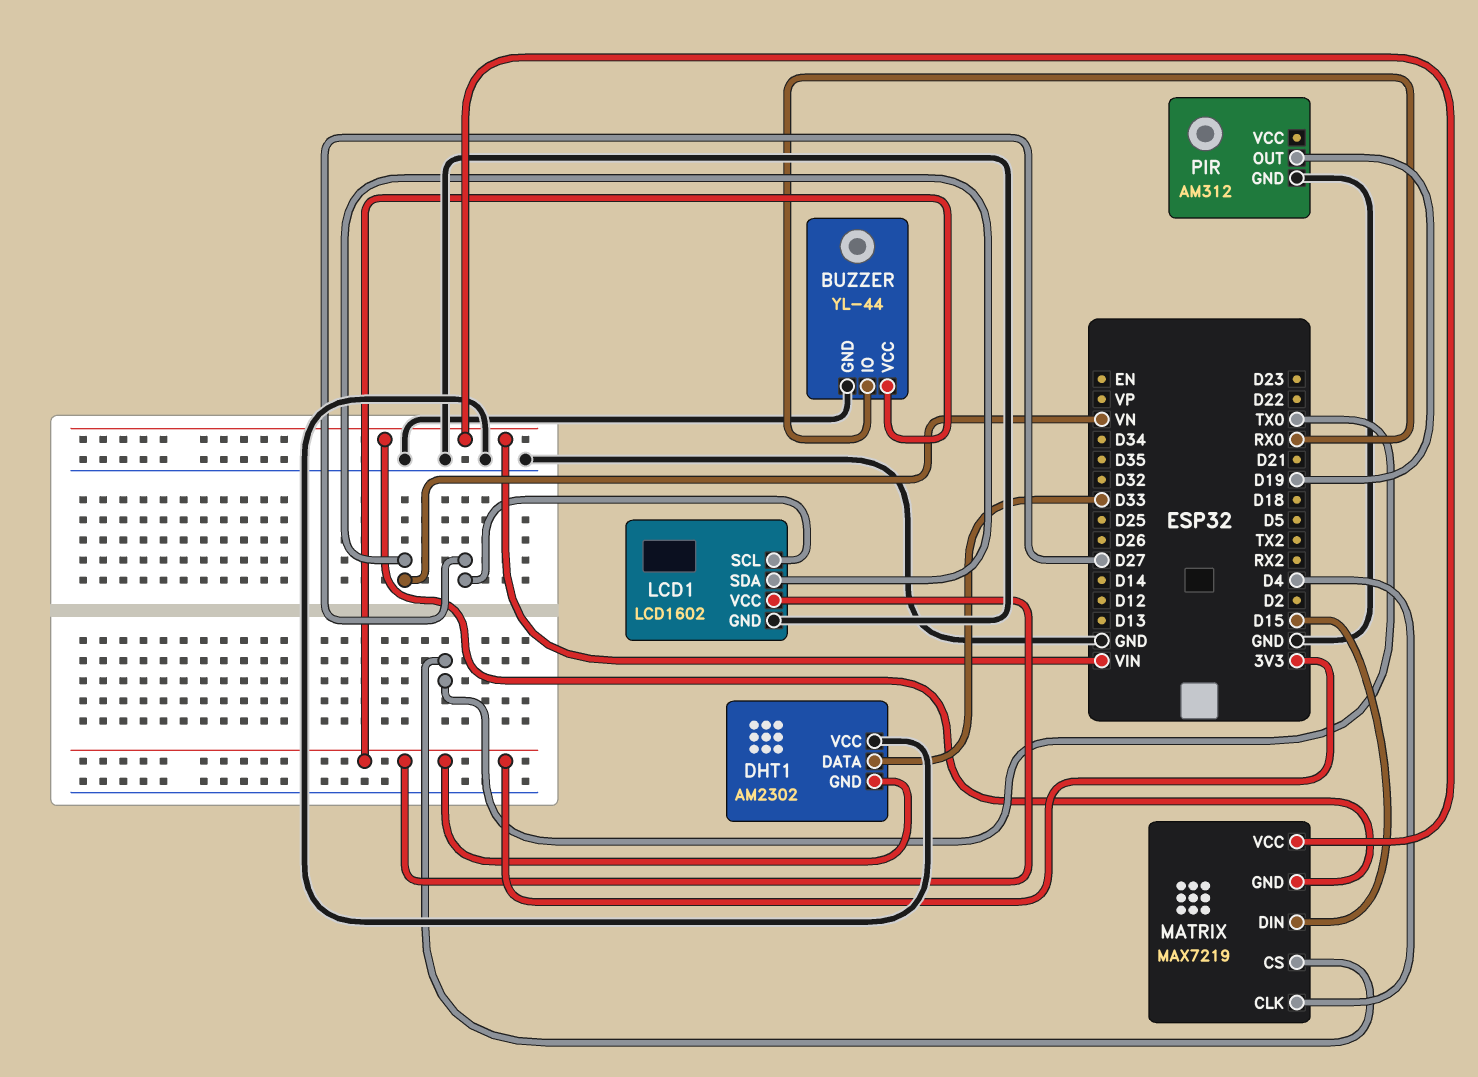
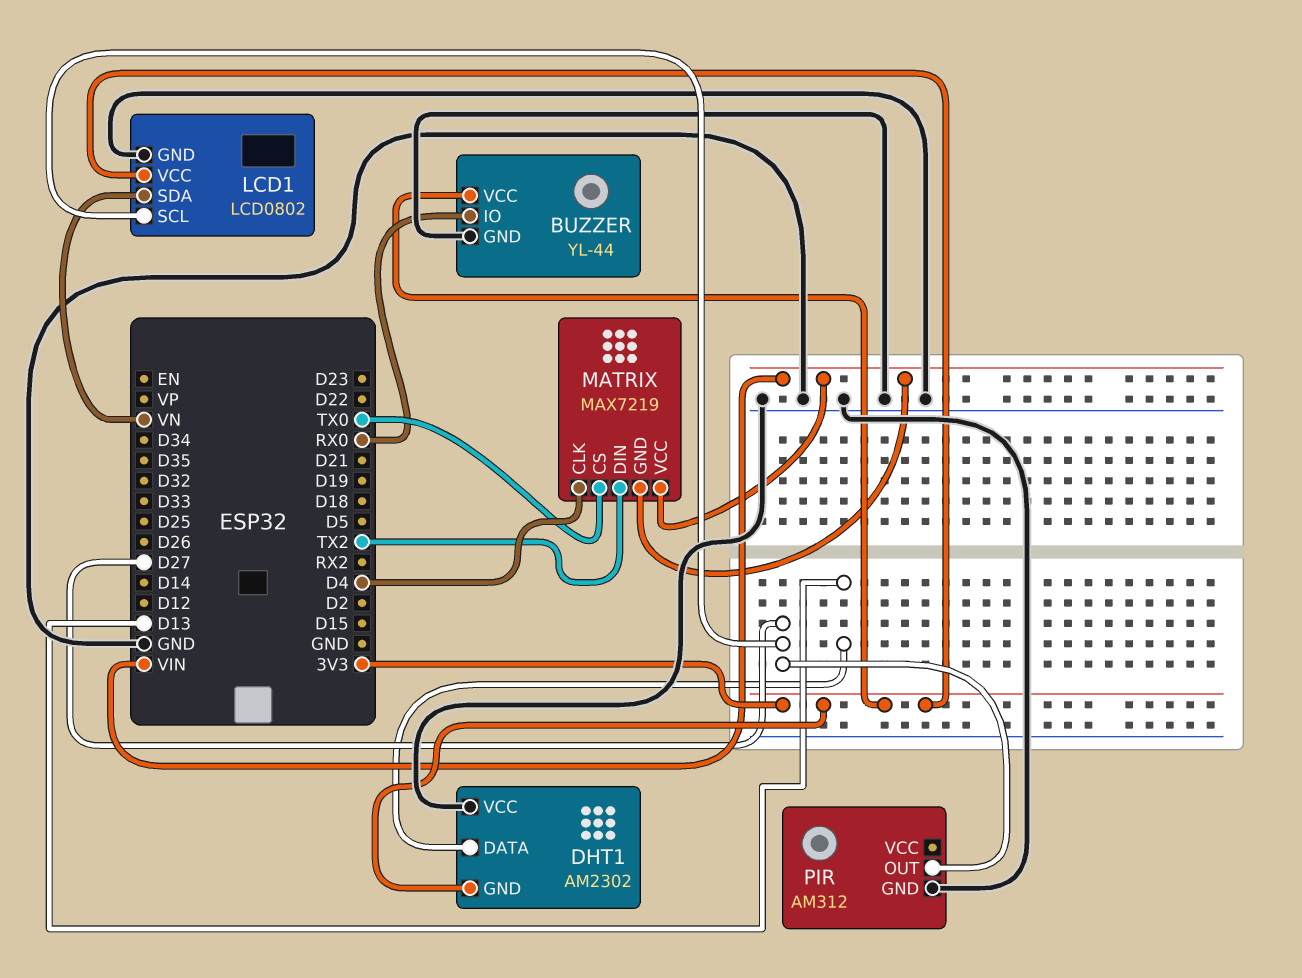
DHT1 pin DATA: D33 -> D13
LCD1: LCD1602 -> LCD0802
MATRIX pin DIN: D15 -> TX2
PIR pin OUT: D19 -> D27

